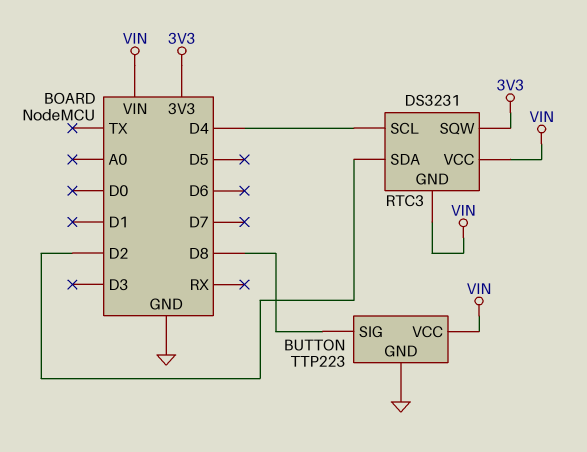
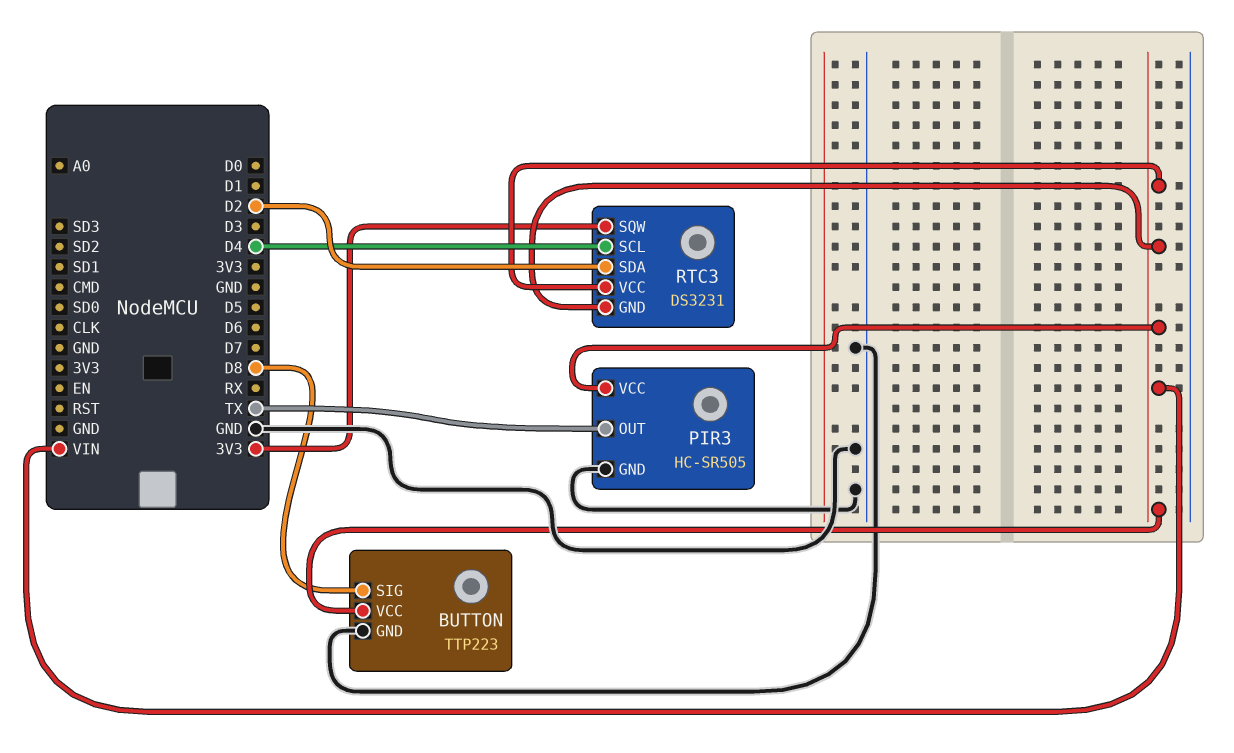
PIR3: none -> HC-SR505
PIR3 pin GND: none -> GND
PIR3 pin OUT: none -> TX
PIR3 pin VCC: none -> VIN

